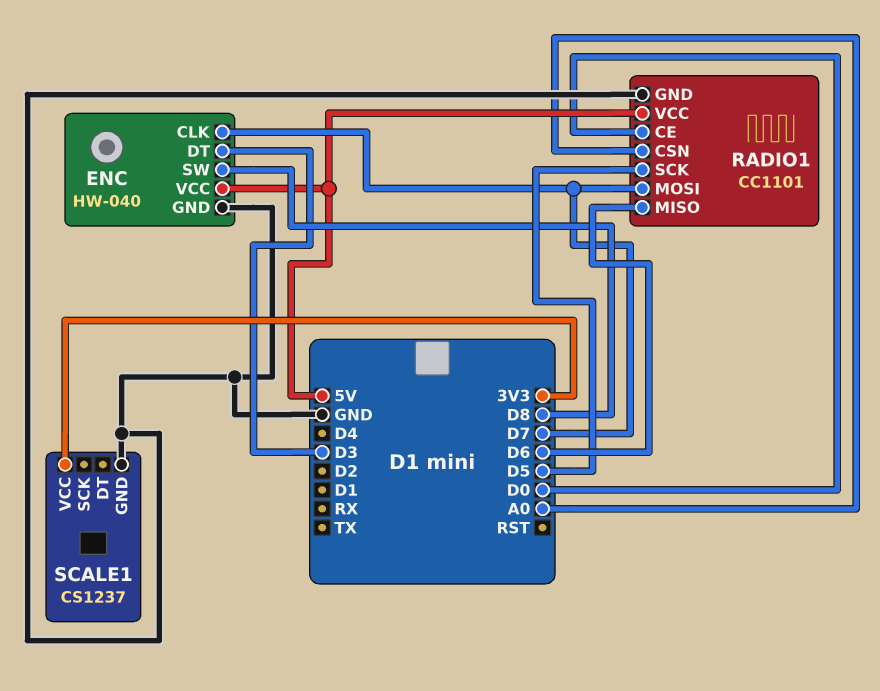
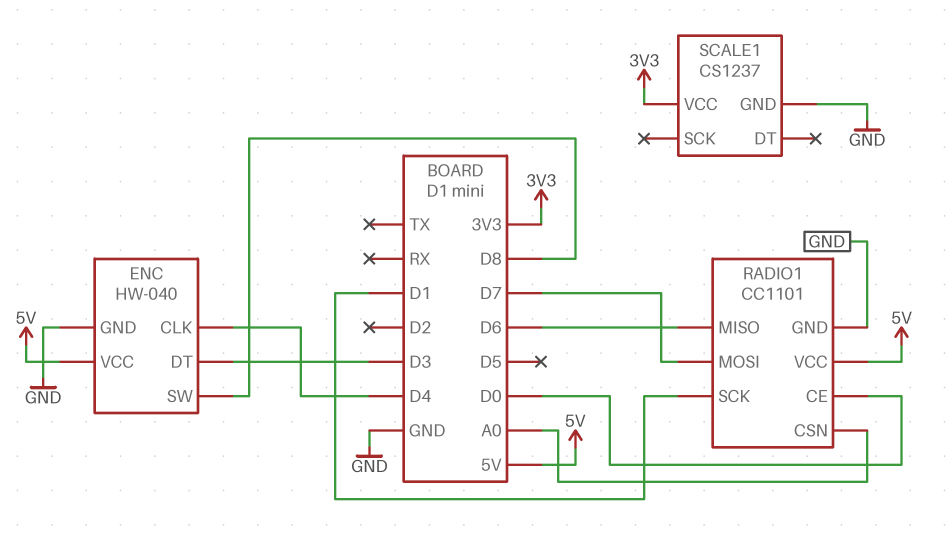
ENC pin CLK: D7 -> D4
RADIO1 pin SCK: D5 -> D1

